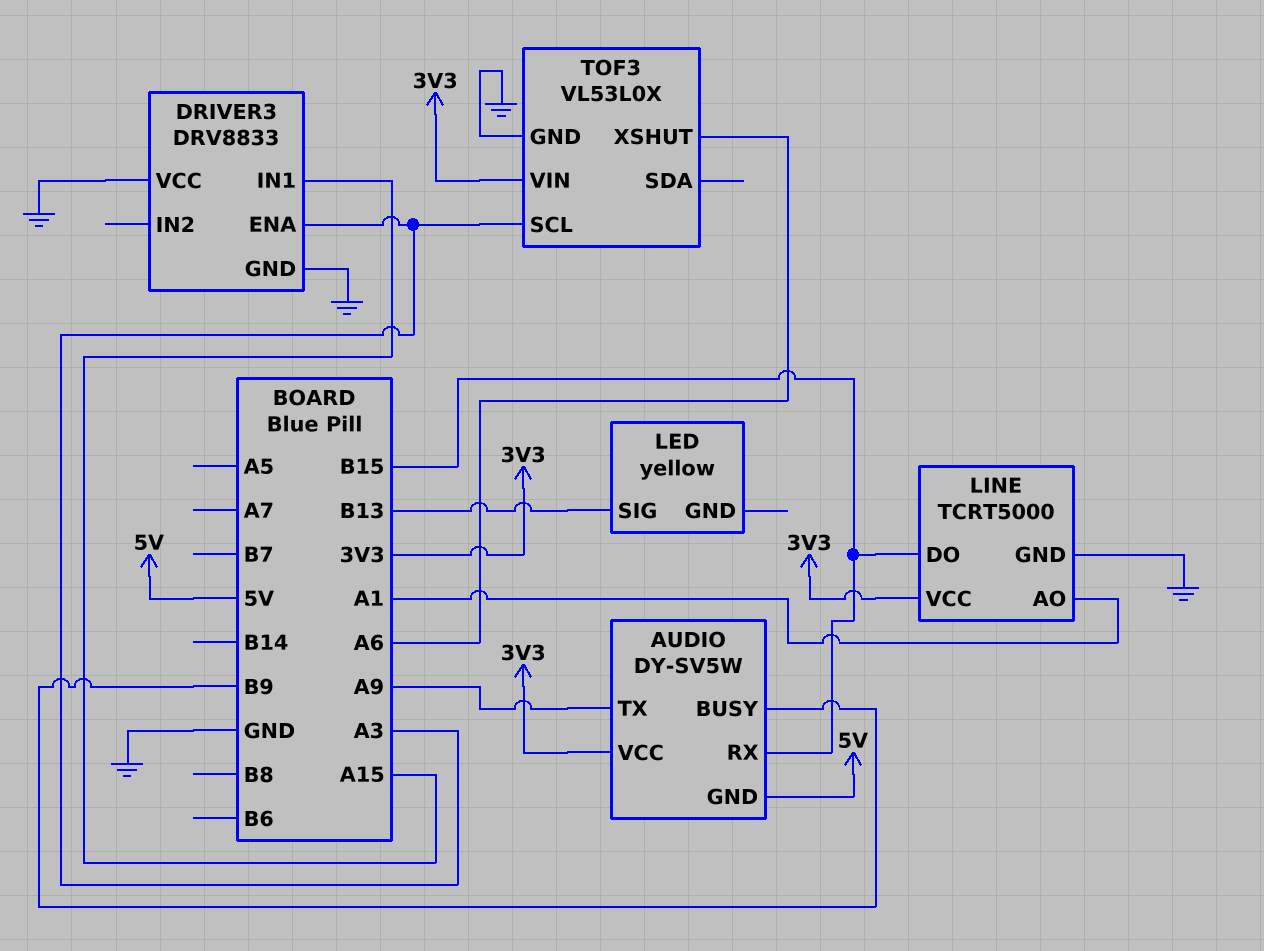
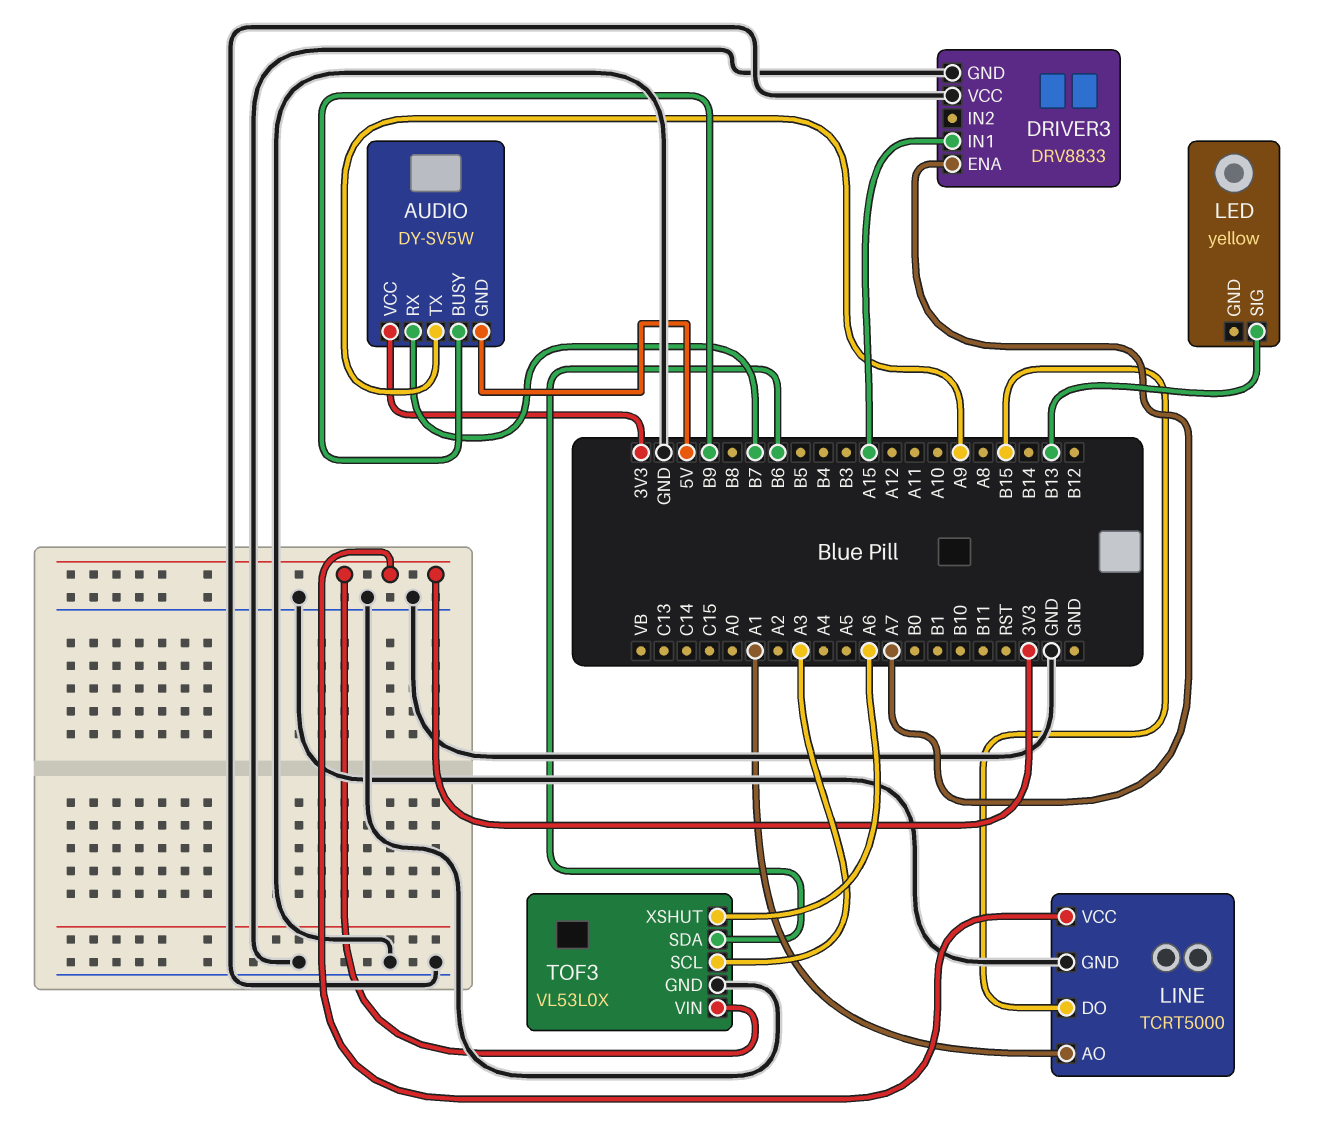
AUDIO pin RX: B15 -> B7
DRIVER3 pin ENA: A3 -> A7
TOF3 pin SDA: none -> B6

